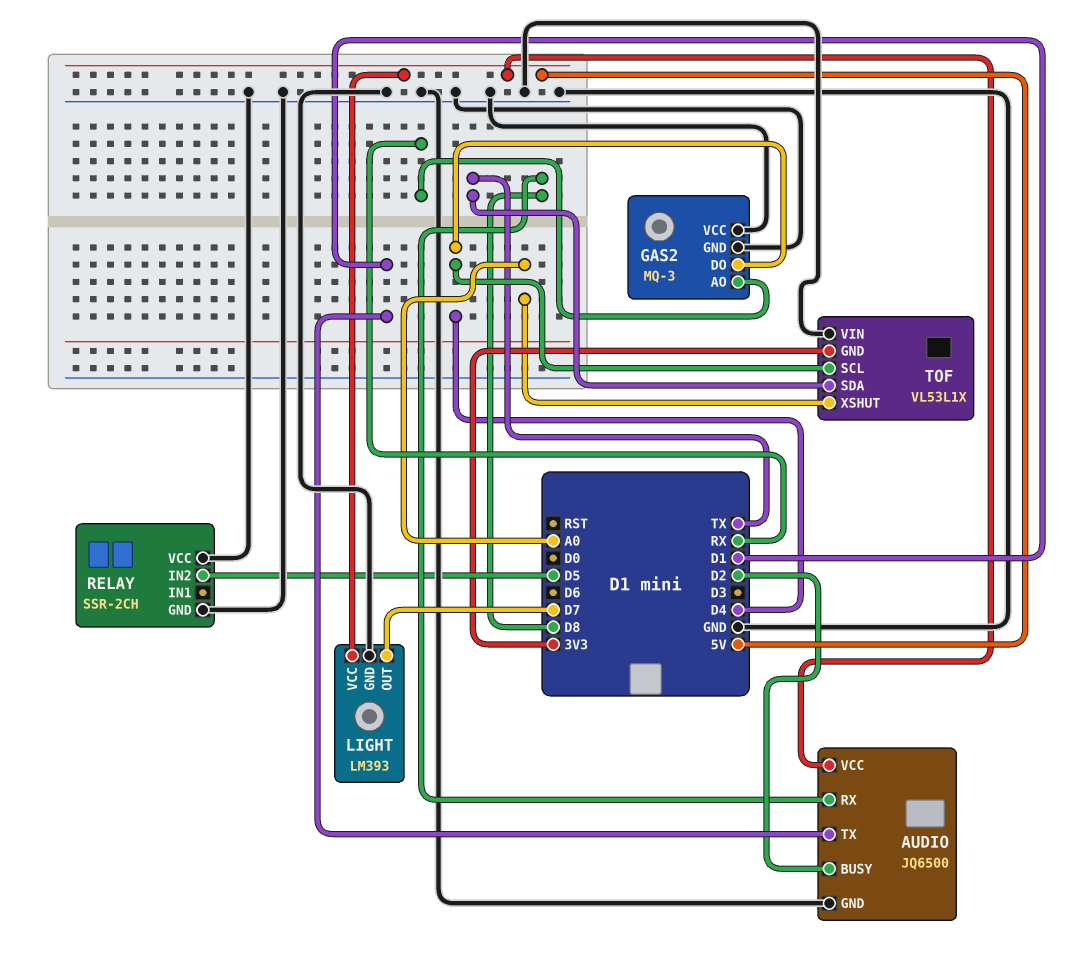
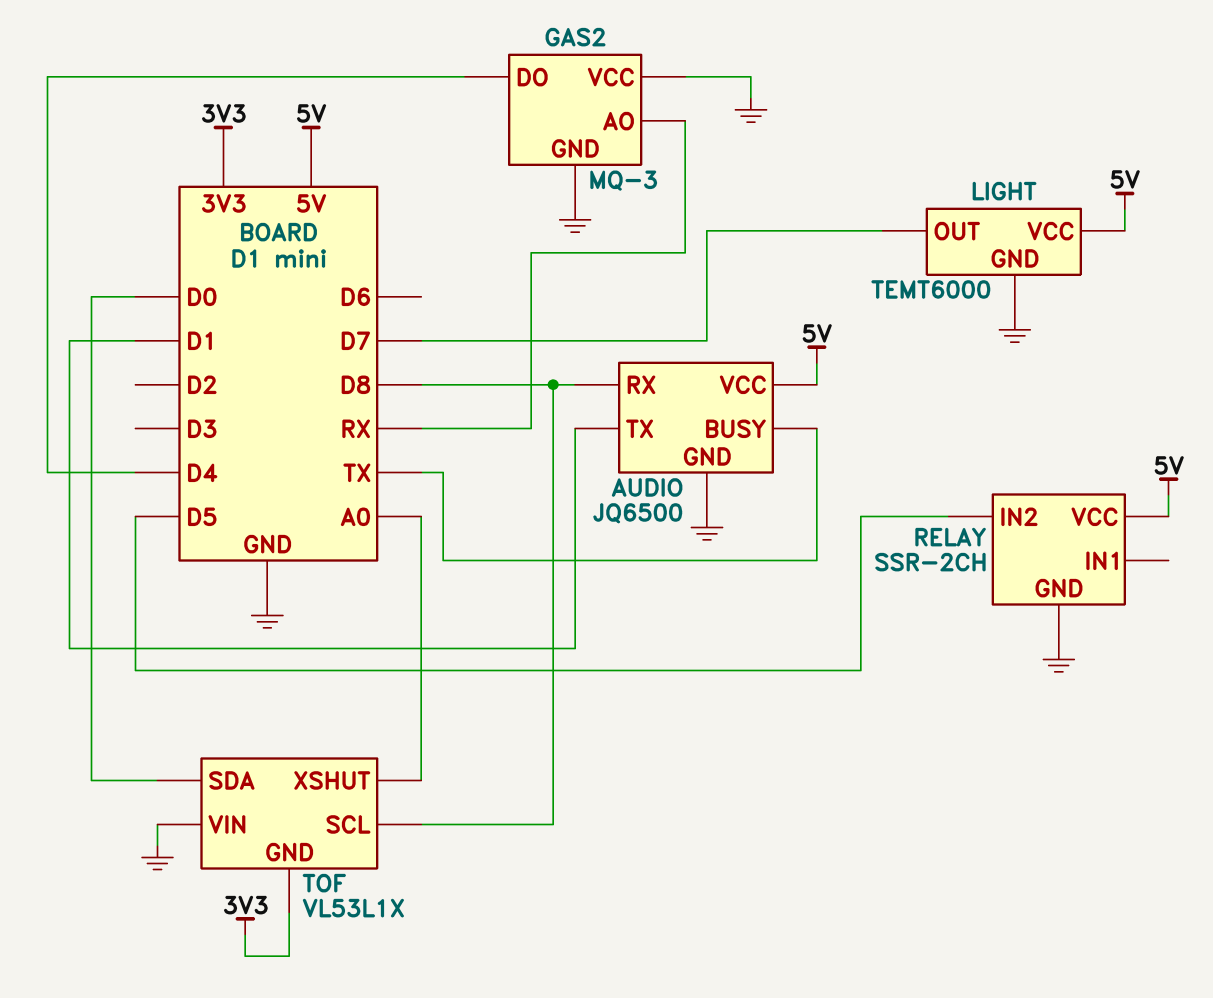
AUDIO pin BUSY: D2 -> TX
LIGHT: LM393 -> TEMT6000
RELAY pin VCC: GND -> 5V
TOF pin SCL: D4 -> D8
TOF pin SDA: TX -> D0

